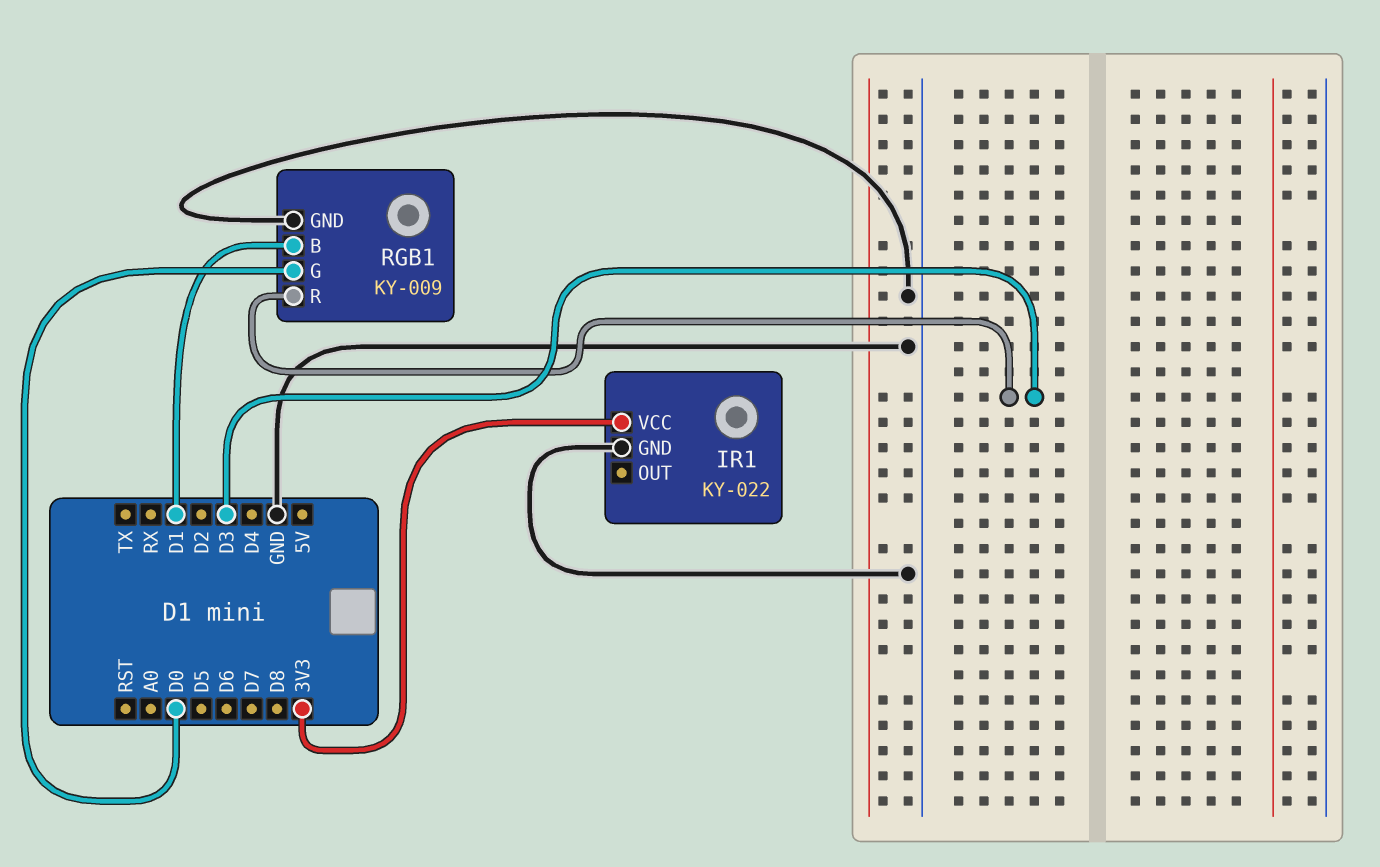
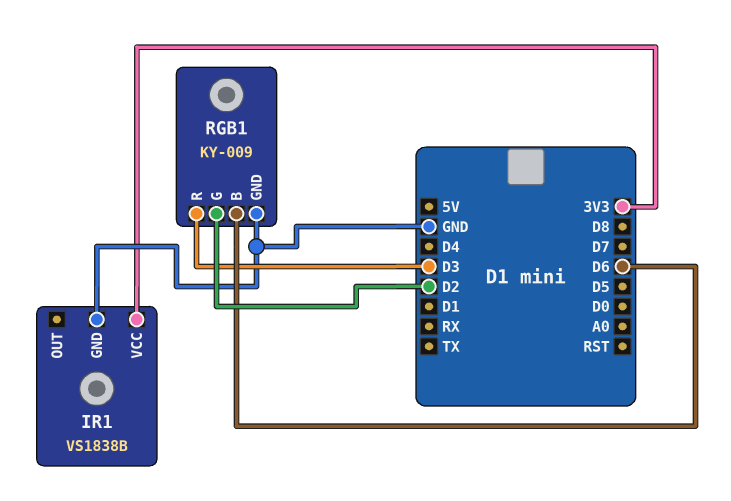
IR1: KY-022 -> VS1838B
RGB1 pin B: D1 -> D6
RGB1 pin G: D0 -> D2

